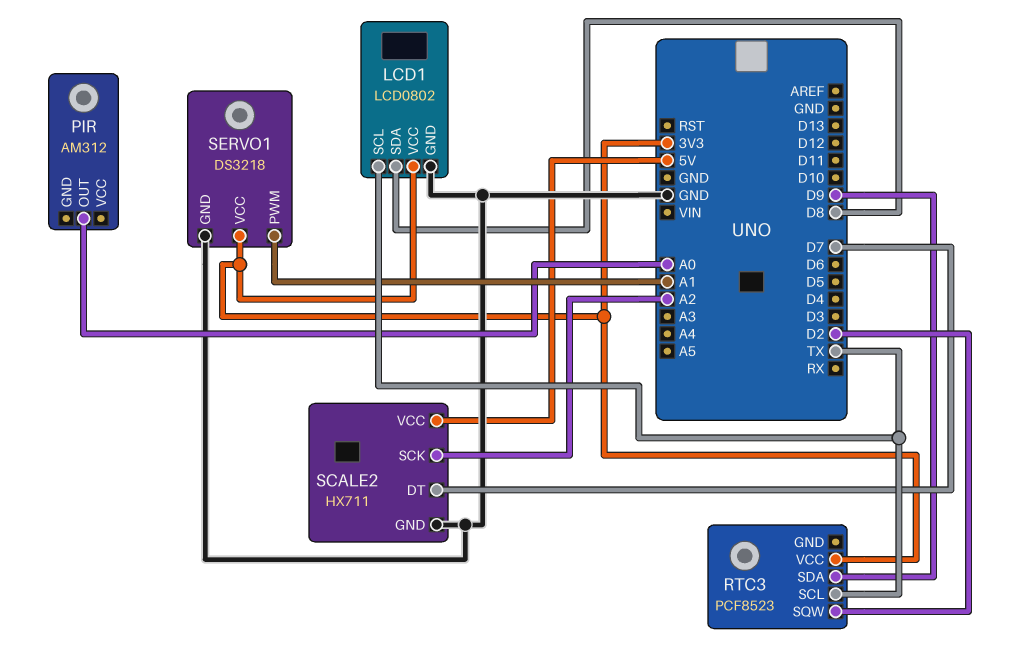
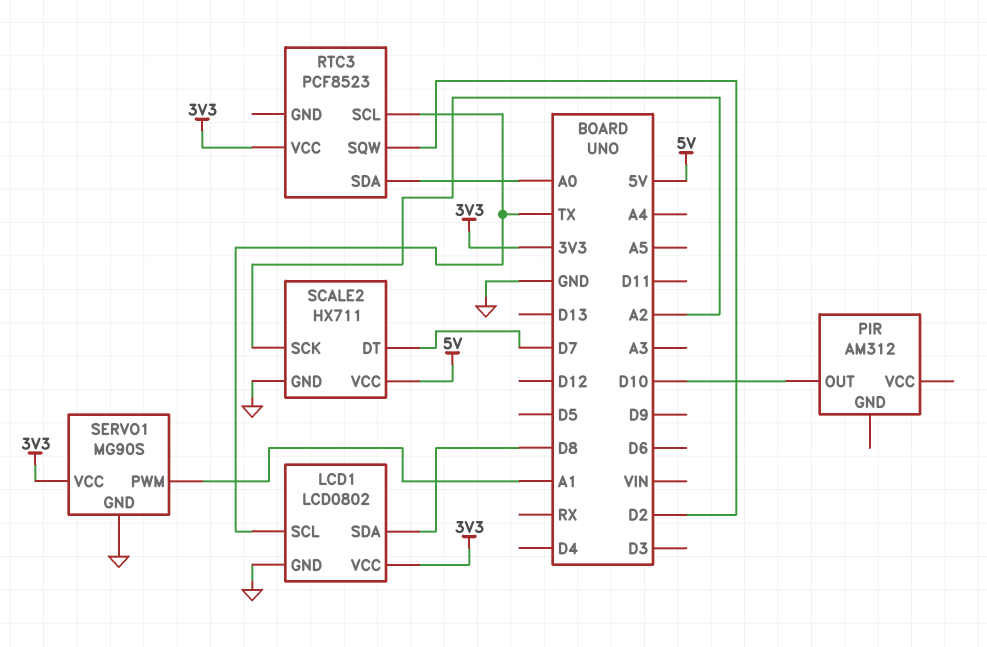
PIR pin OUT: A0 -> D10
RTC3 pin SDA: D9 -> A0
SERVO1: DS3218 -> MG90S

